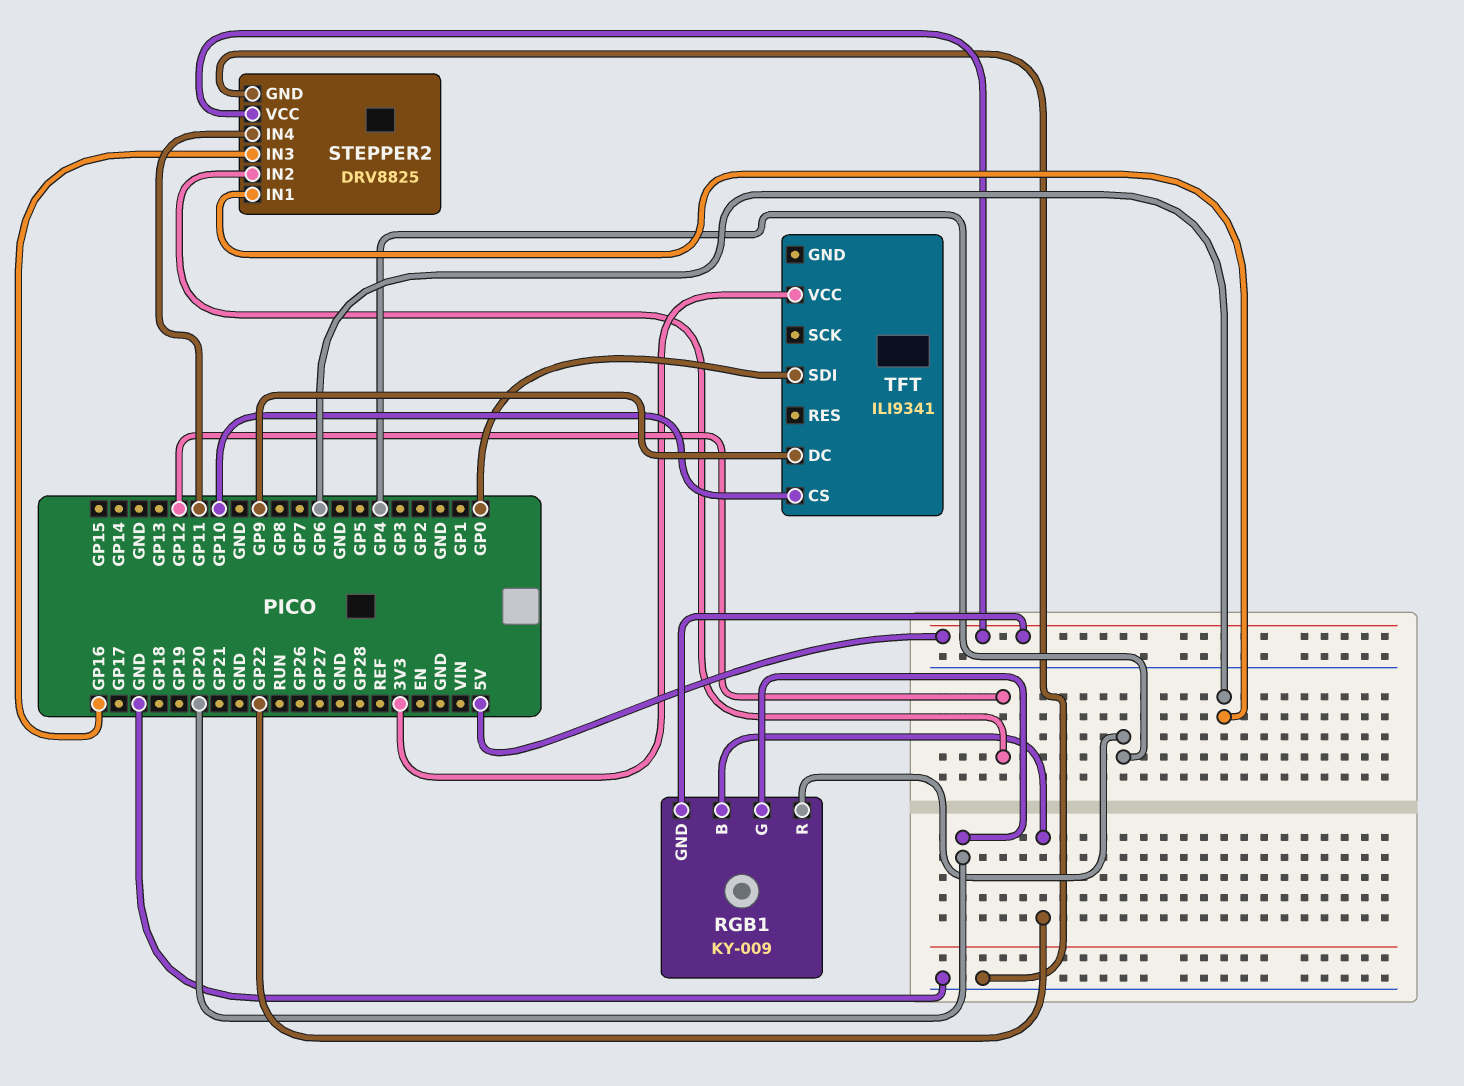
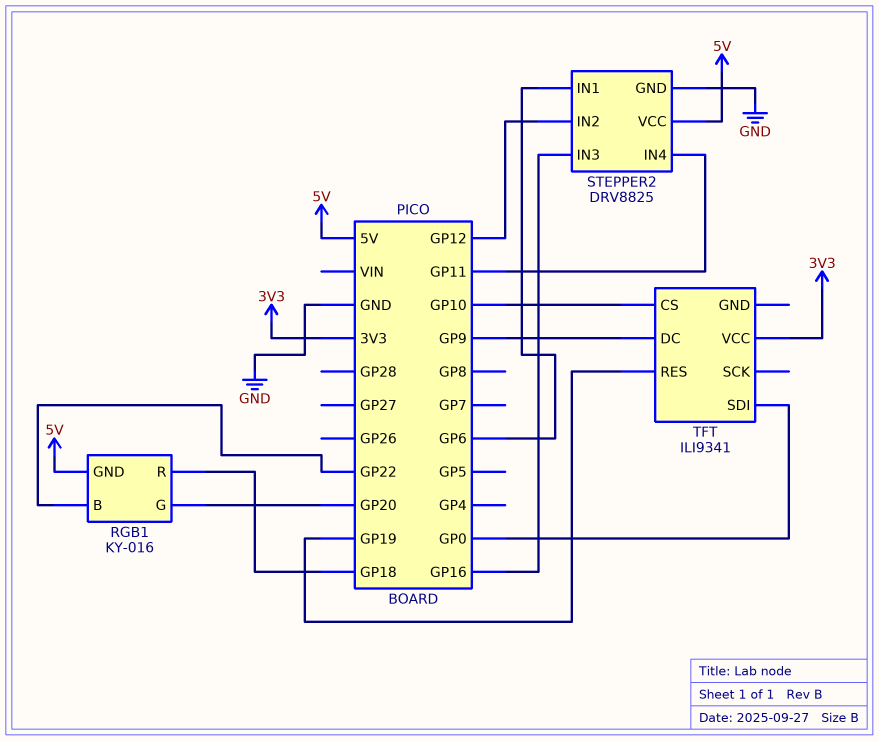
RGB1: KY-009 -> KY-016
RGB1 pin R: GP4 -> GP18
TFT pin RES: none -> GP19

